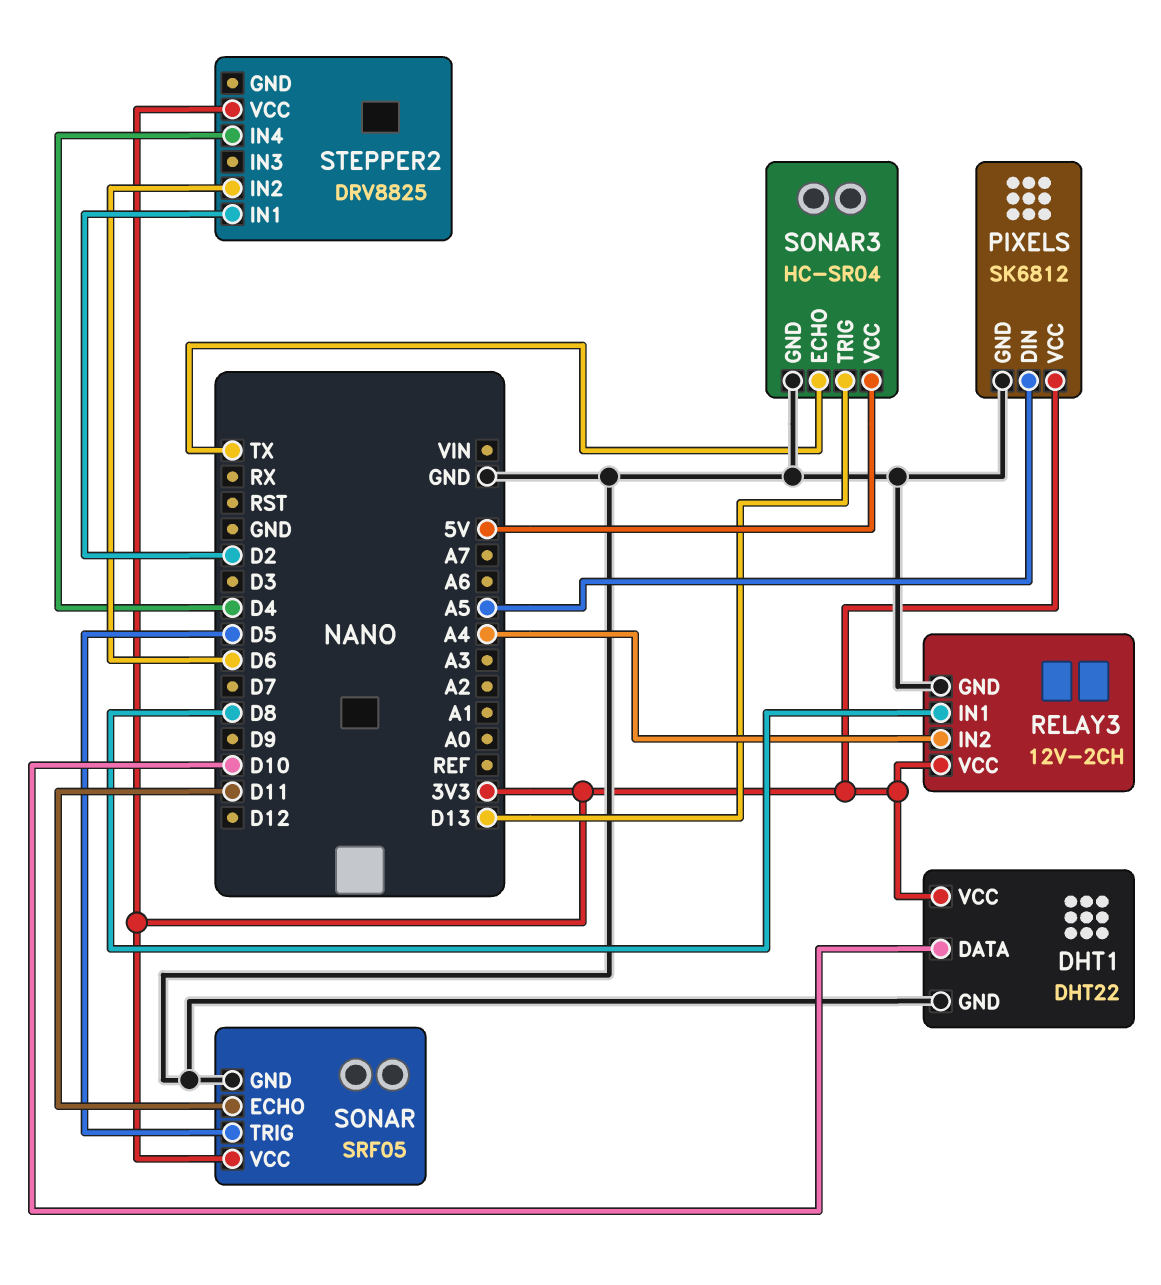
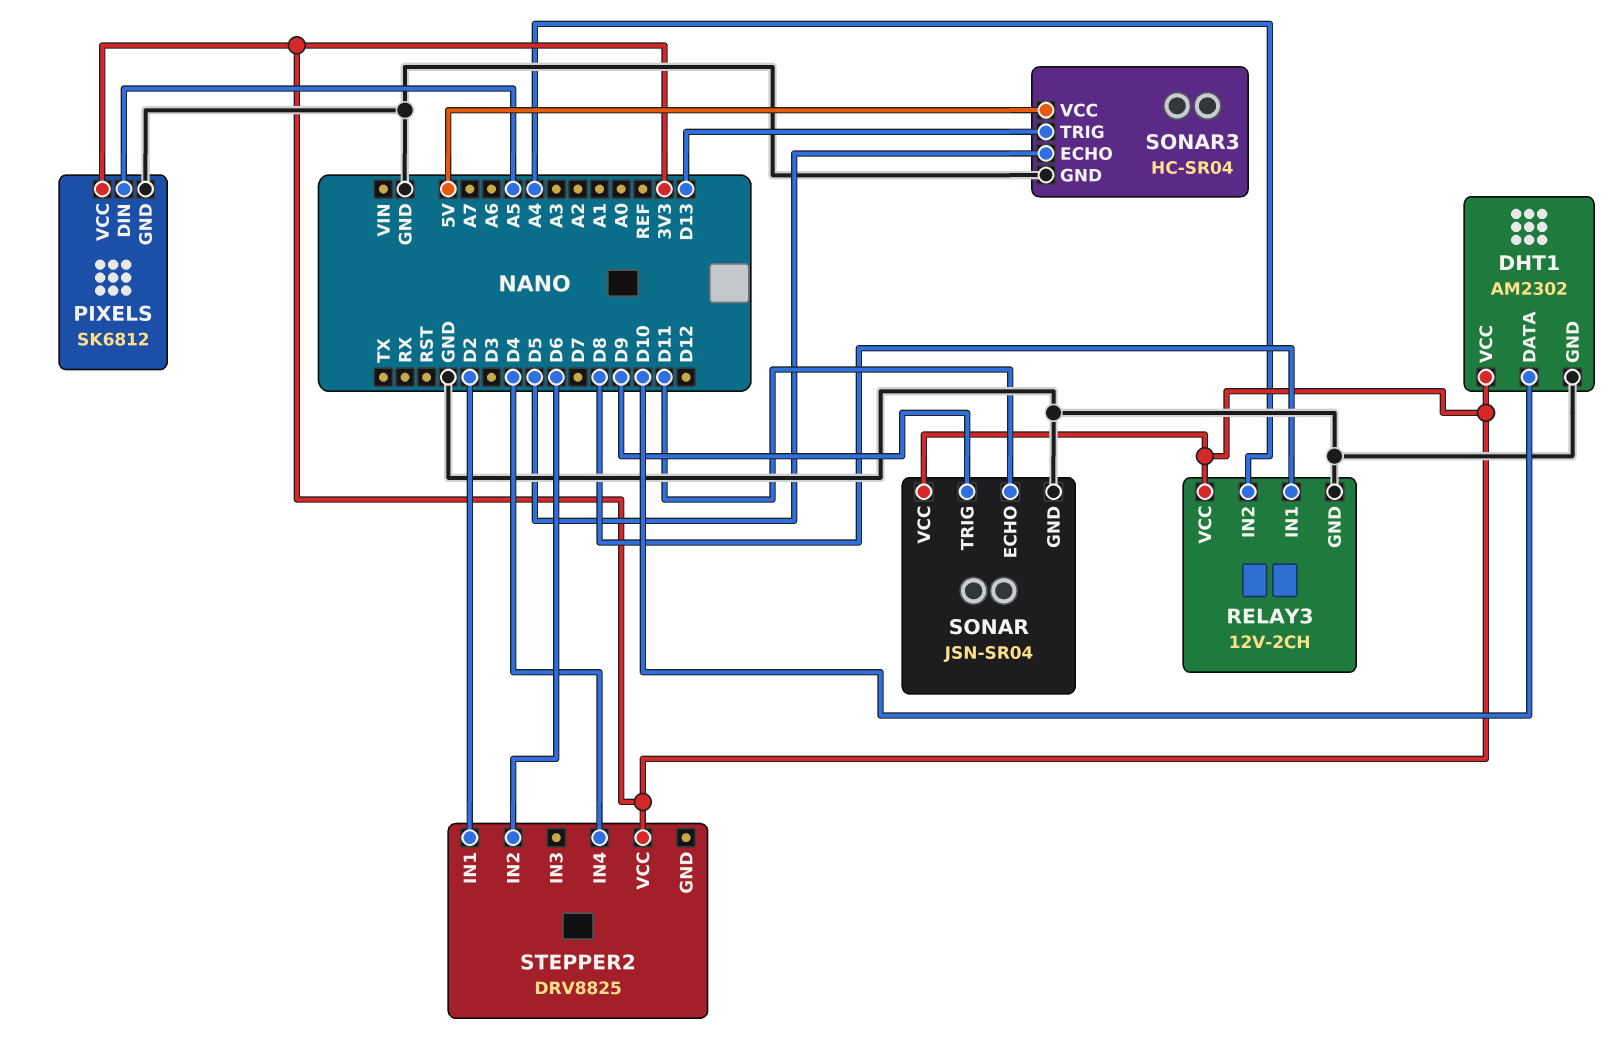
DHT1: DHT22 -> AM2302
SONAR: SRF05 -> JSN-SR04
SONAR pin TRIG: D5 -> D9
SONAR3 pin ECHO: TX -> D5

